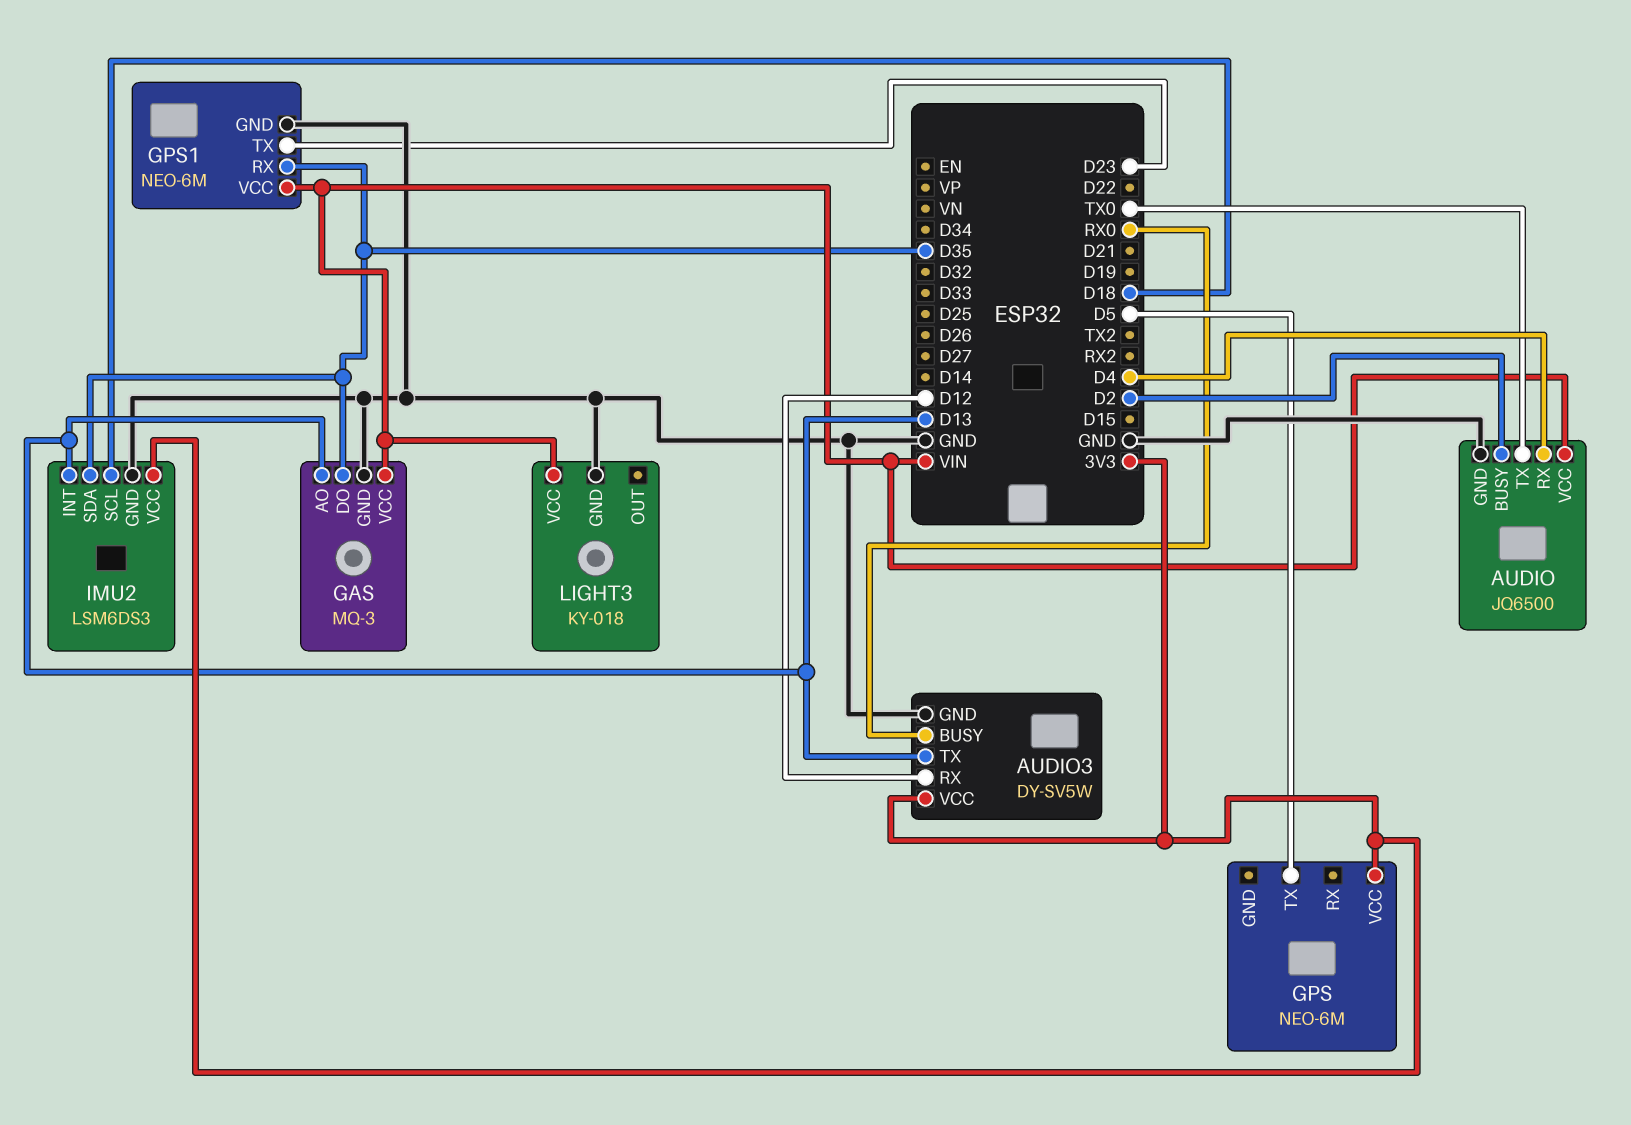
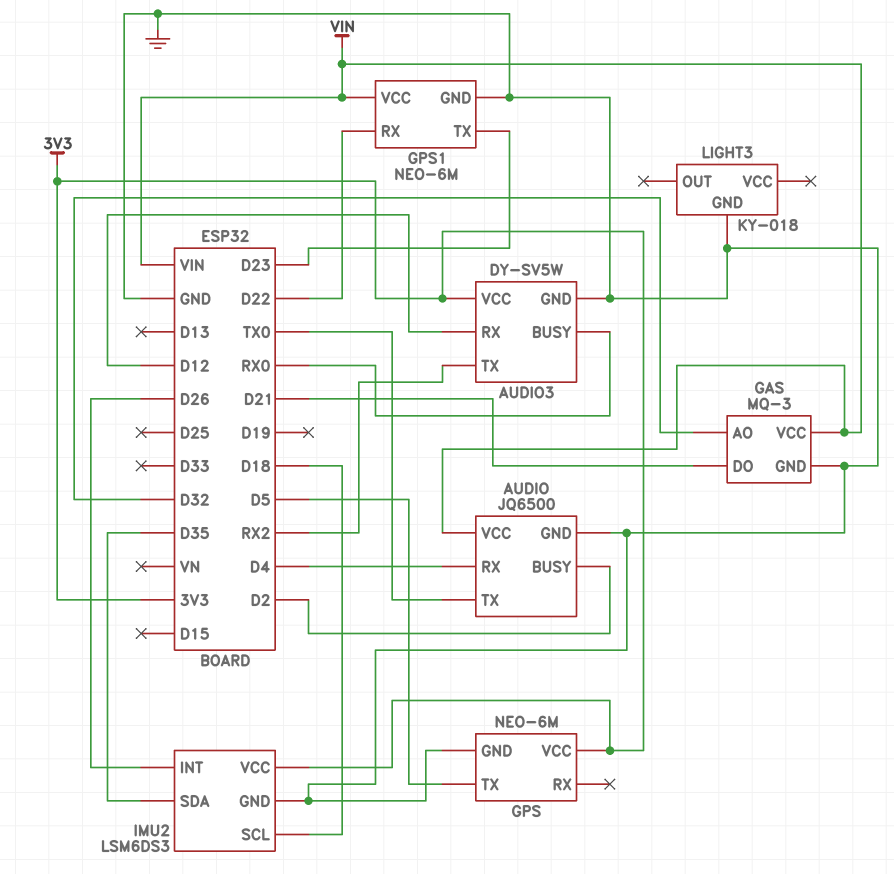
AUDIO3 pin TX: D13 -> RX2
GAS pin AO: D13 -> D32
GAS pin DO: D35 -> D21
GPS pin GND: none -> GND
GPS1 pin RX: D35 -> D22
IMU2 pin INT: D13 -> D26
LIGHT3 pin VCC: VIN -> none

